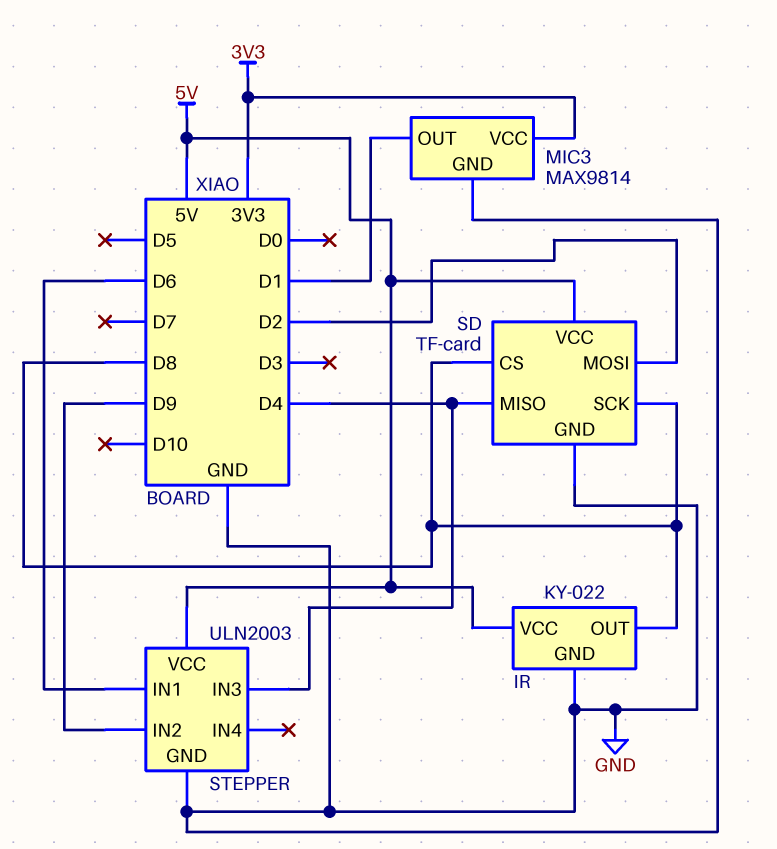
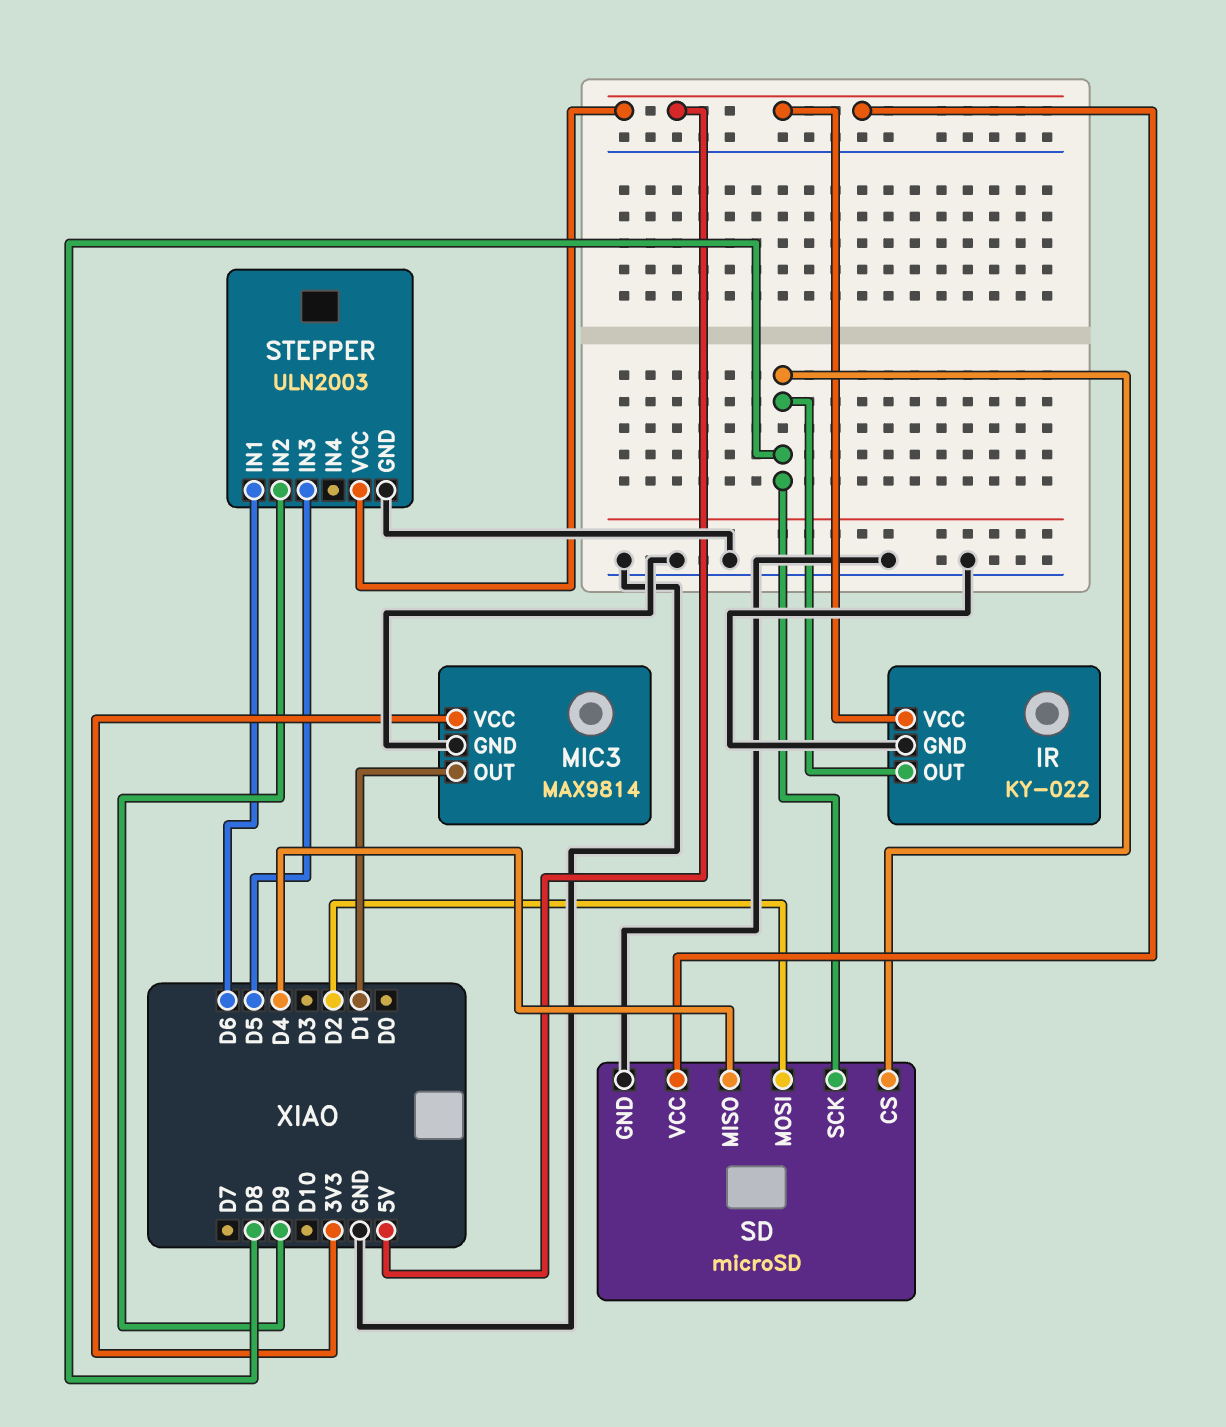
SD: TF-card -> microSD
STEPPER pin IN3: D4 -> D5

